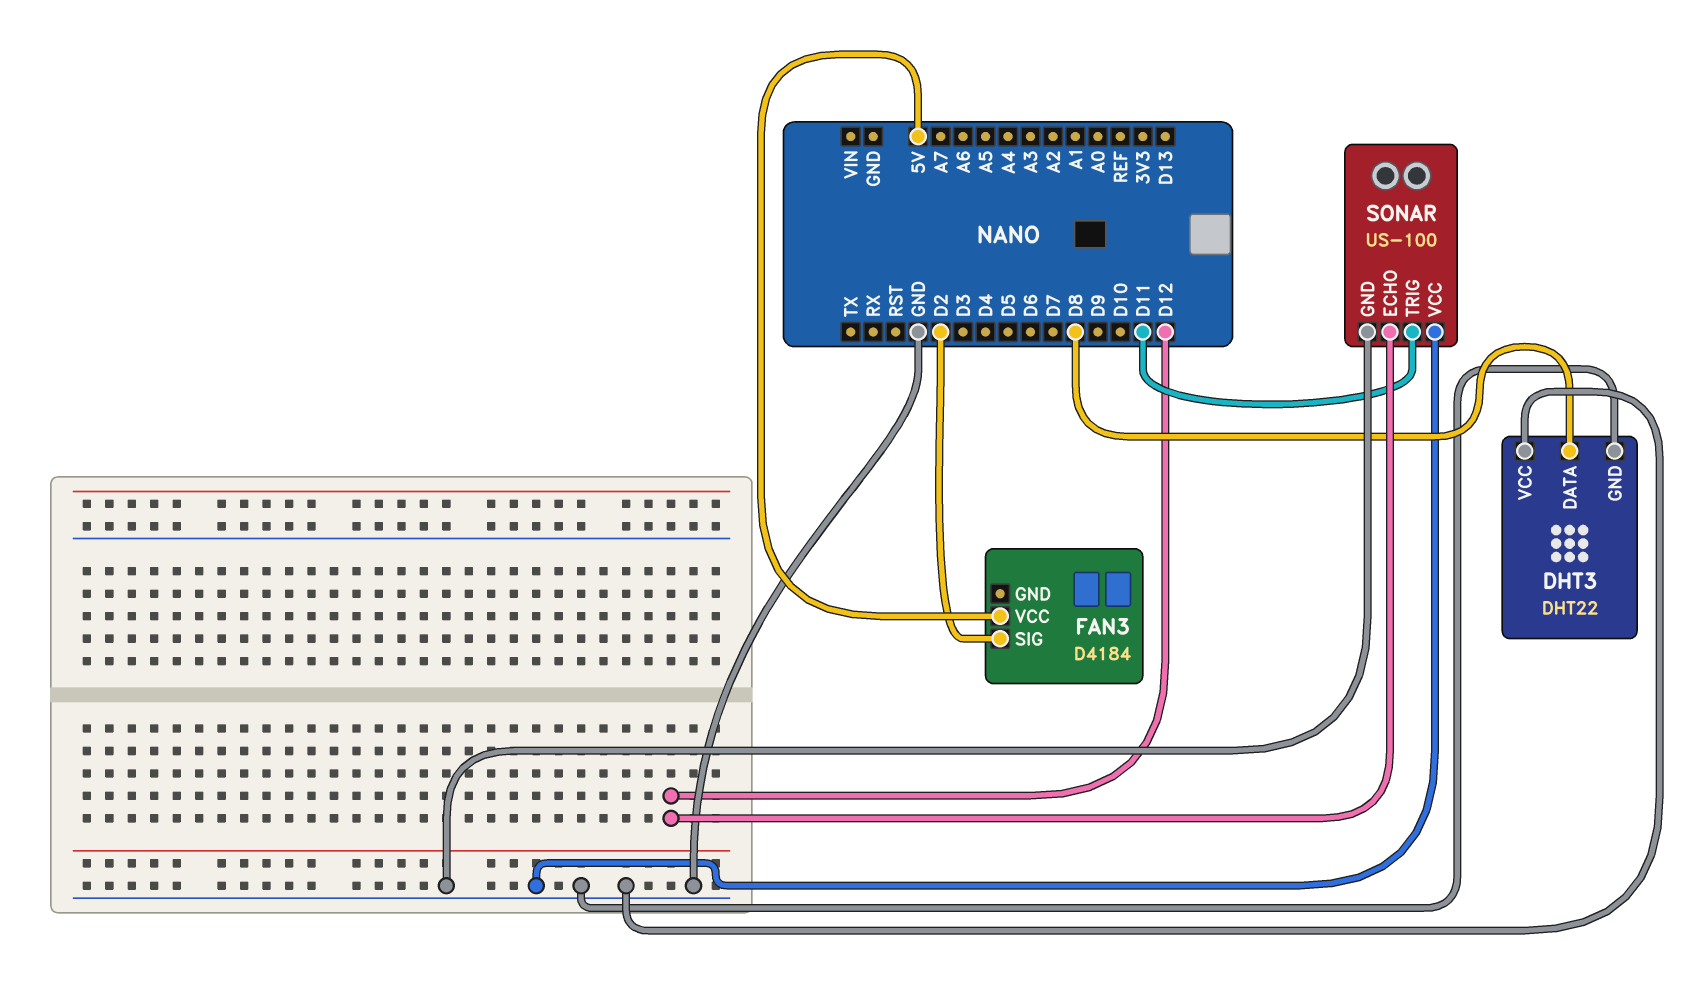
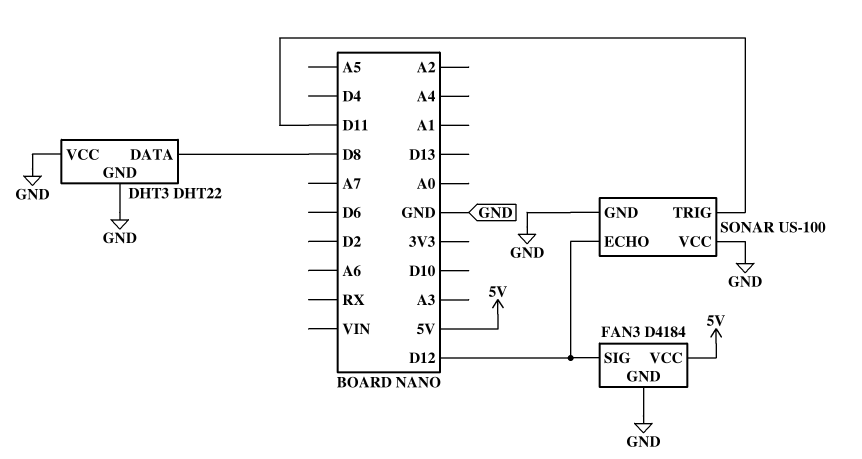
FAN3 pin GND: none -> GND
FAN3 pin SIG: D2 -> D12

